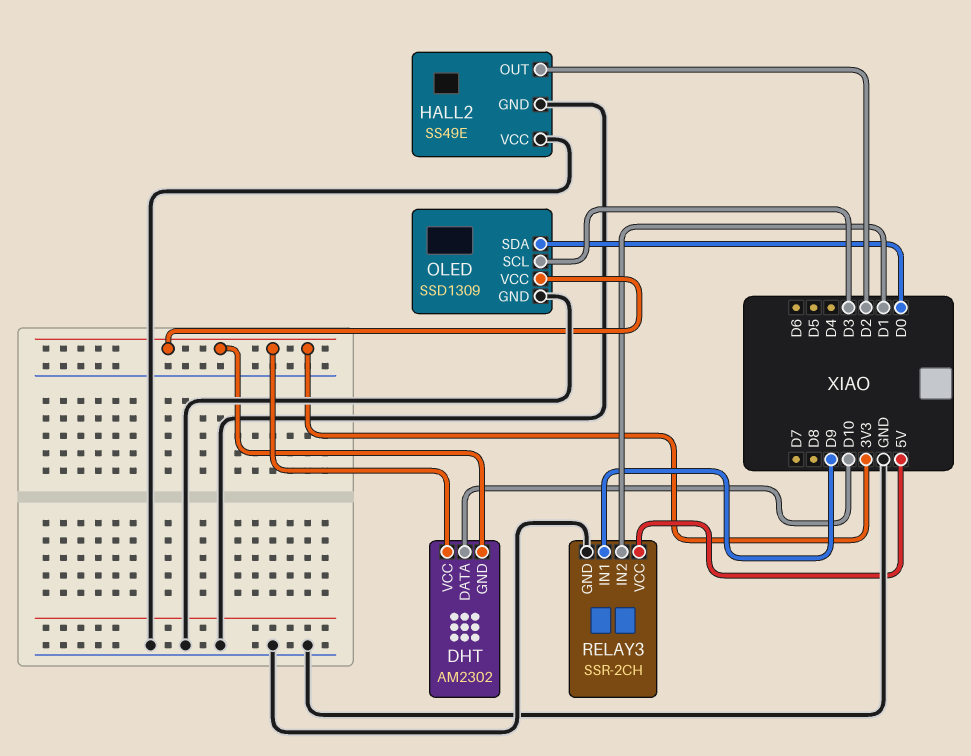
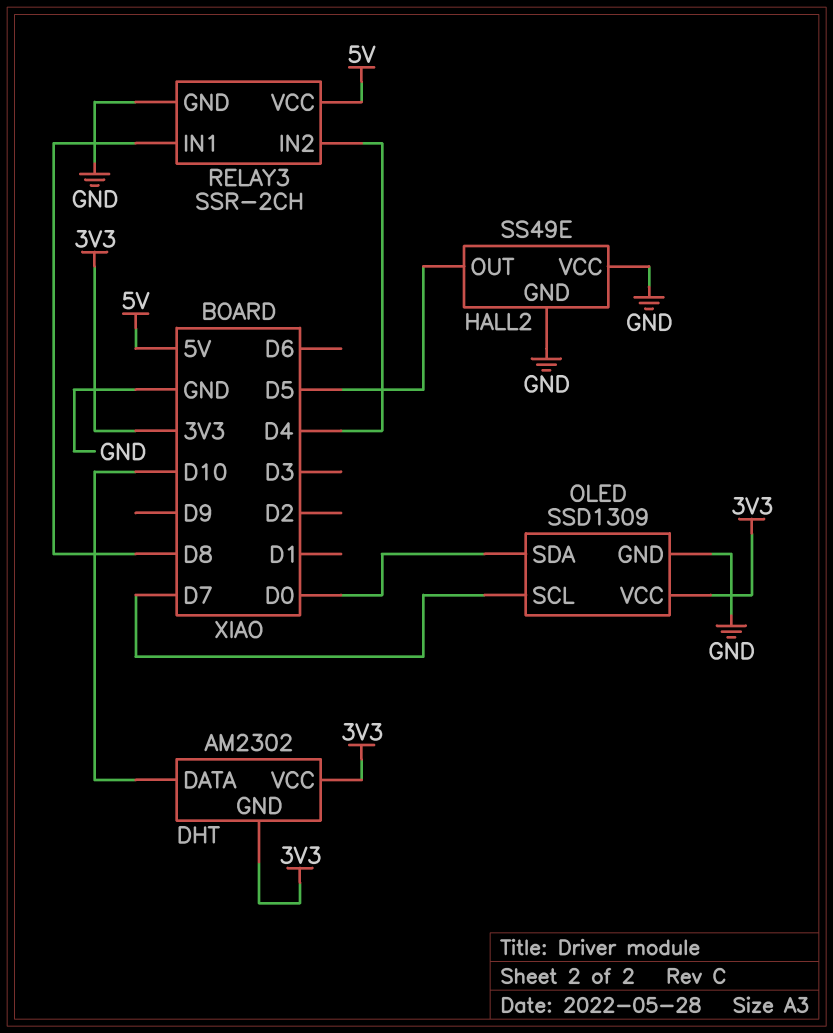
HALL2 pin OUT: D2 -> D5
OLED pin SCL: D3 -> D7
RELAY3 pin IN1: D9 -> D8
RELAY3 pin IN2: D1 -> D4

